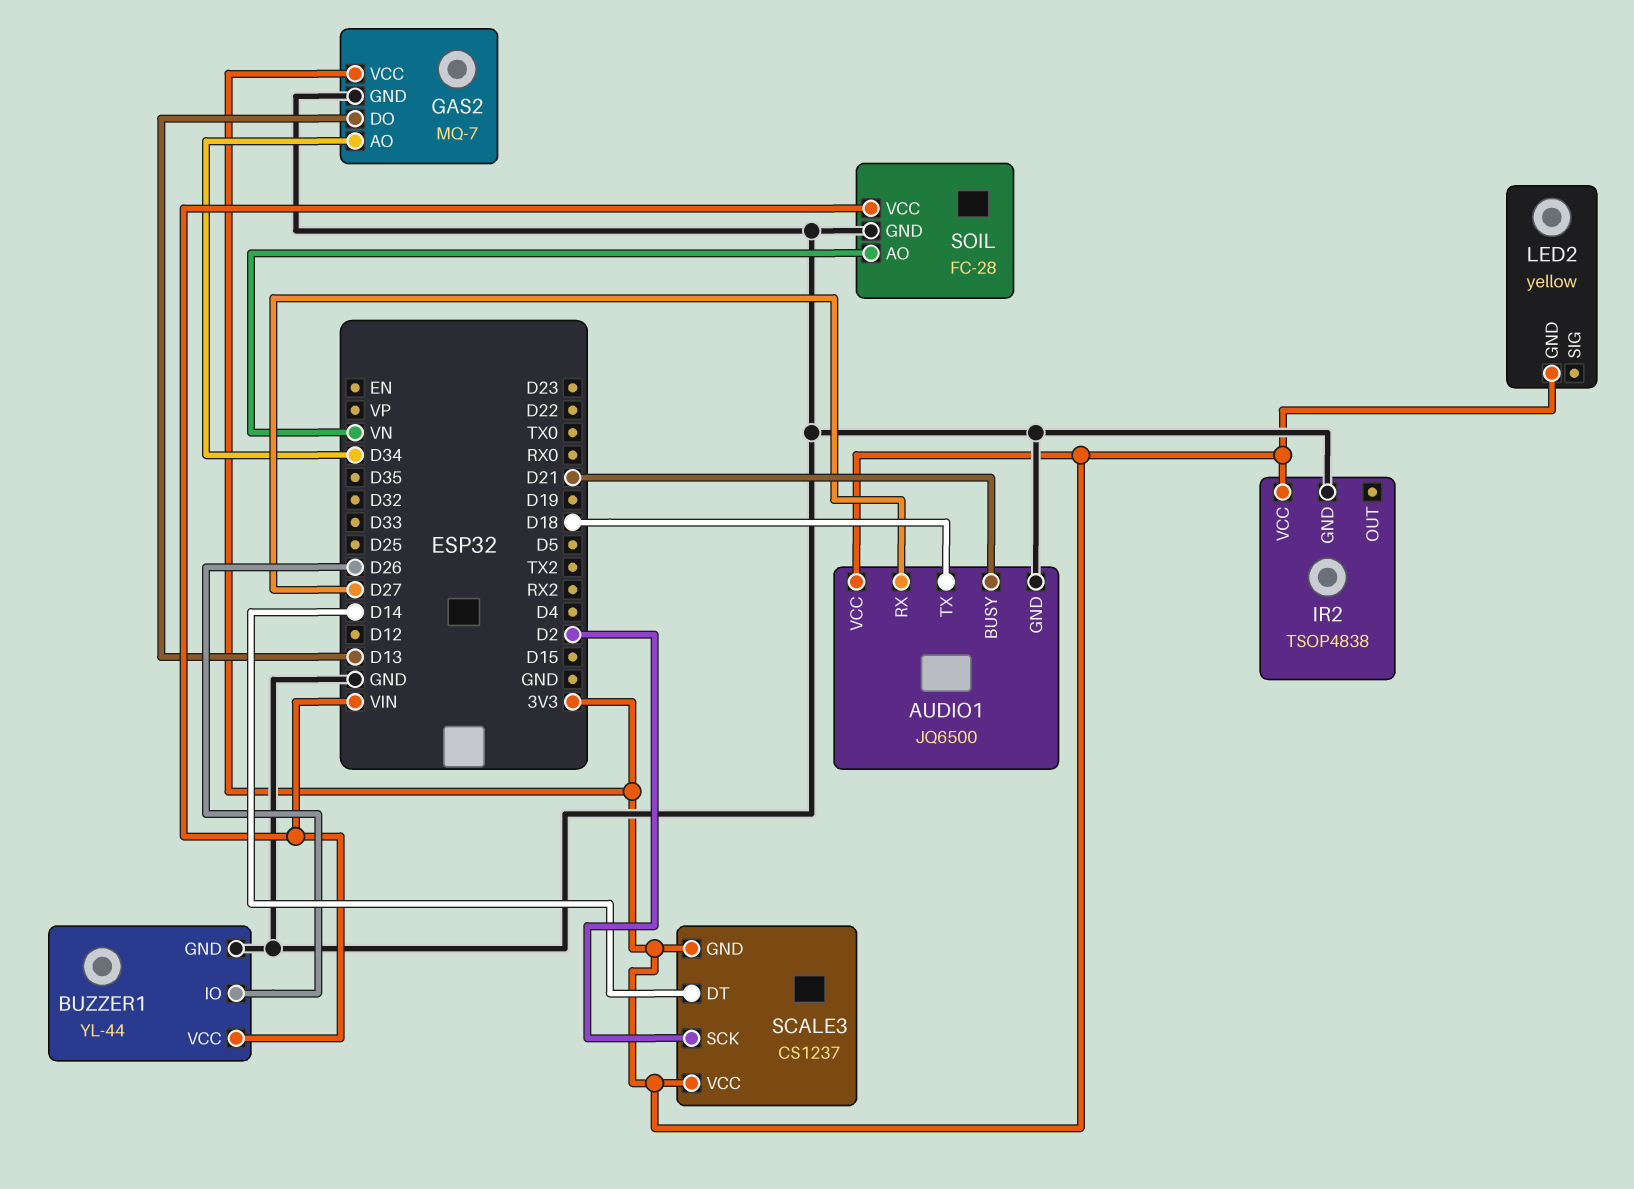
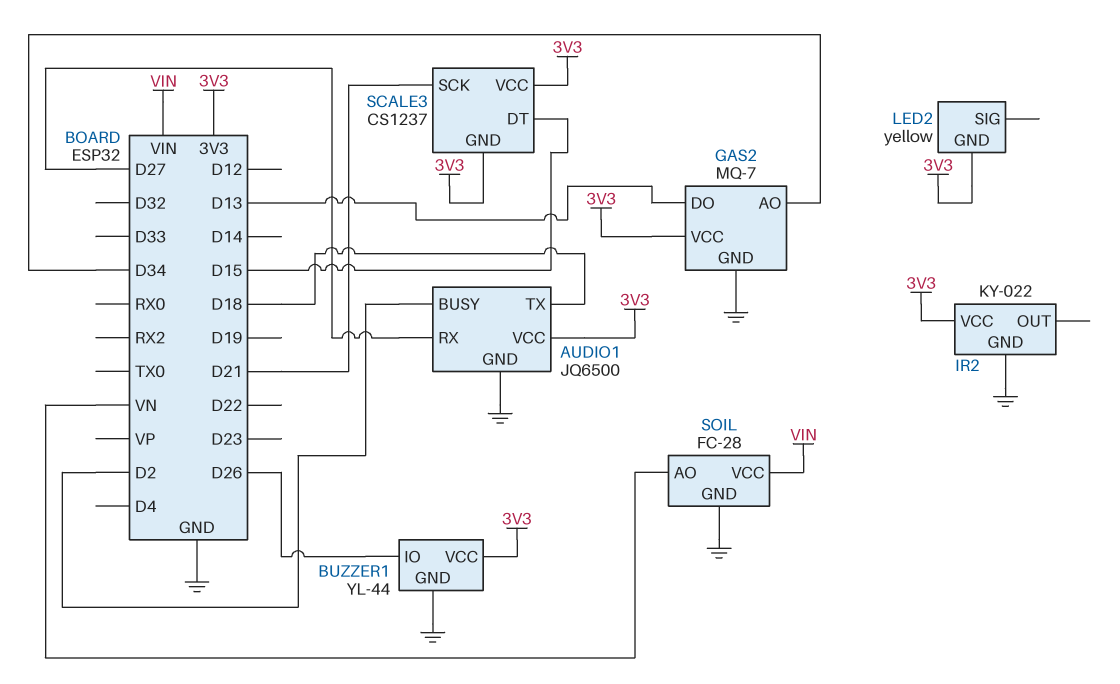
AUDIO1 pin BUSY: D21 -> D2
BUZZER1 pin VCC: VIN -> 3V3
IR2: TSOP4838 -> KY-022
SCALE3 pin DT: D14 -> D15
SCALE3 pin SCK: D2 -> D21

